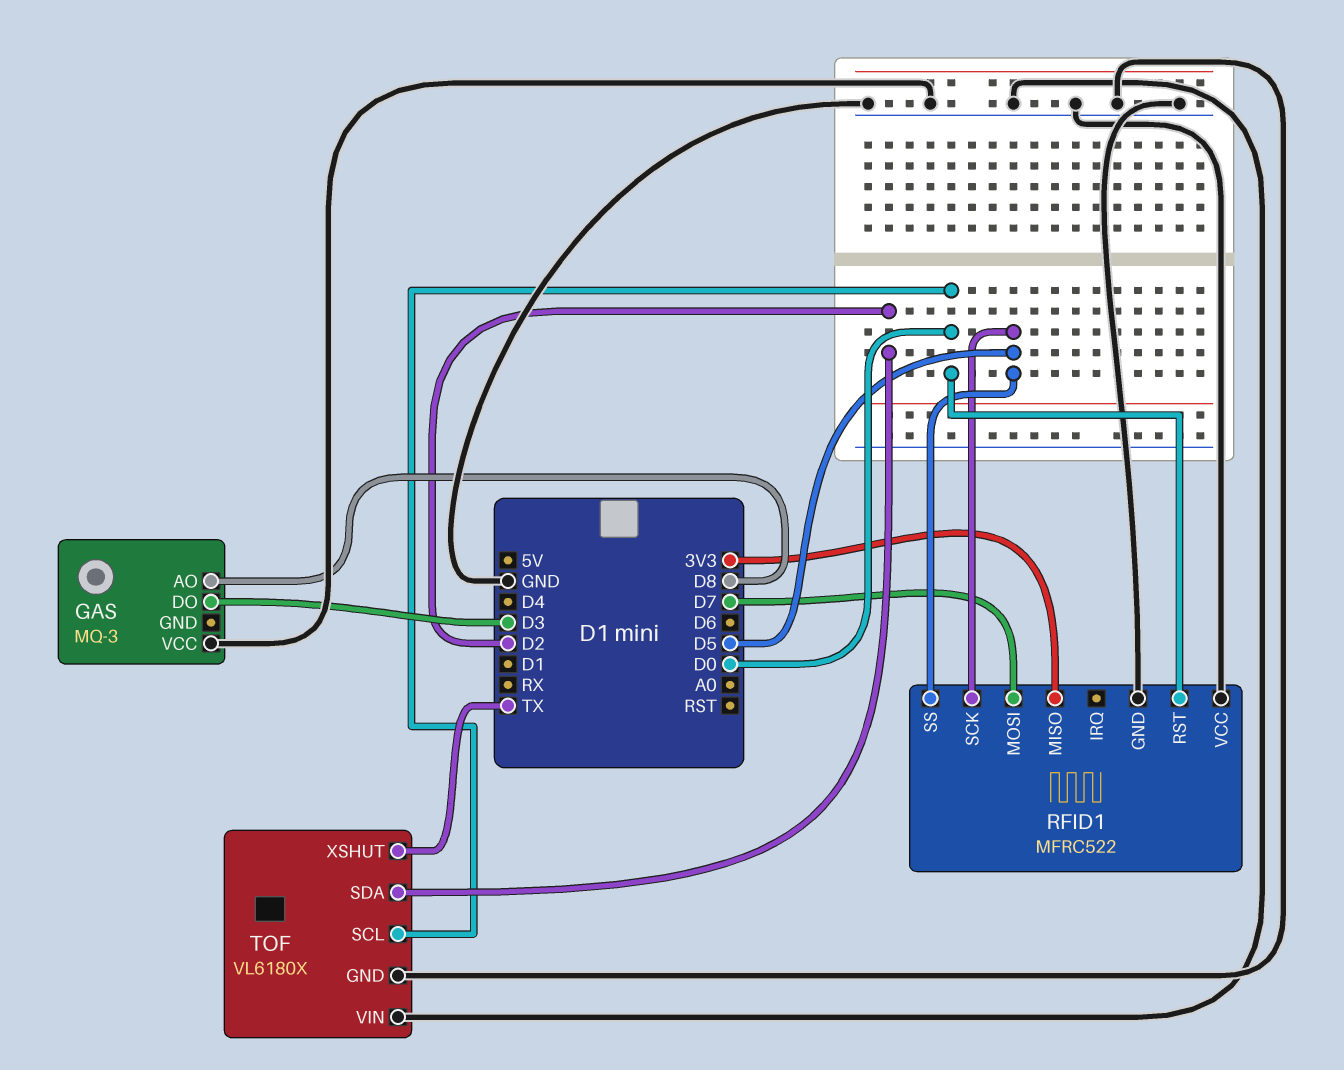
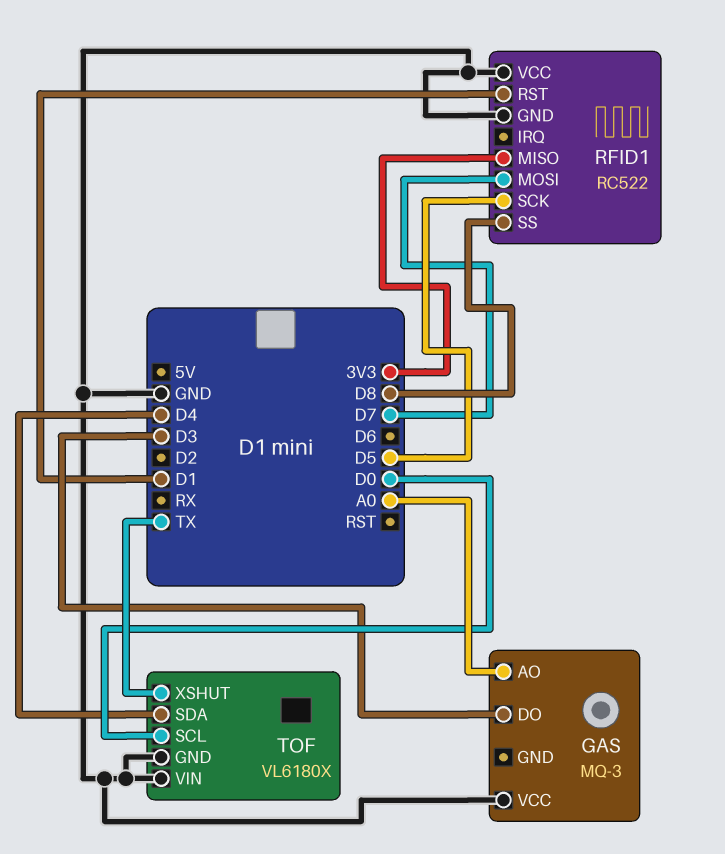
GAS pin AO: D8 -> A0
RFID1: MFRC522 -> RC522
RFID1 pin RST: D0 -> D1
RFID1 pin SS: D5 -> D8
TOF pin SDA: D2 -> D4

